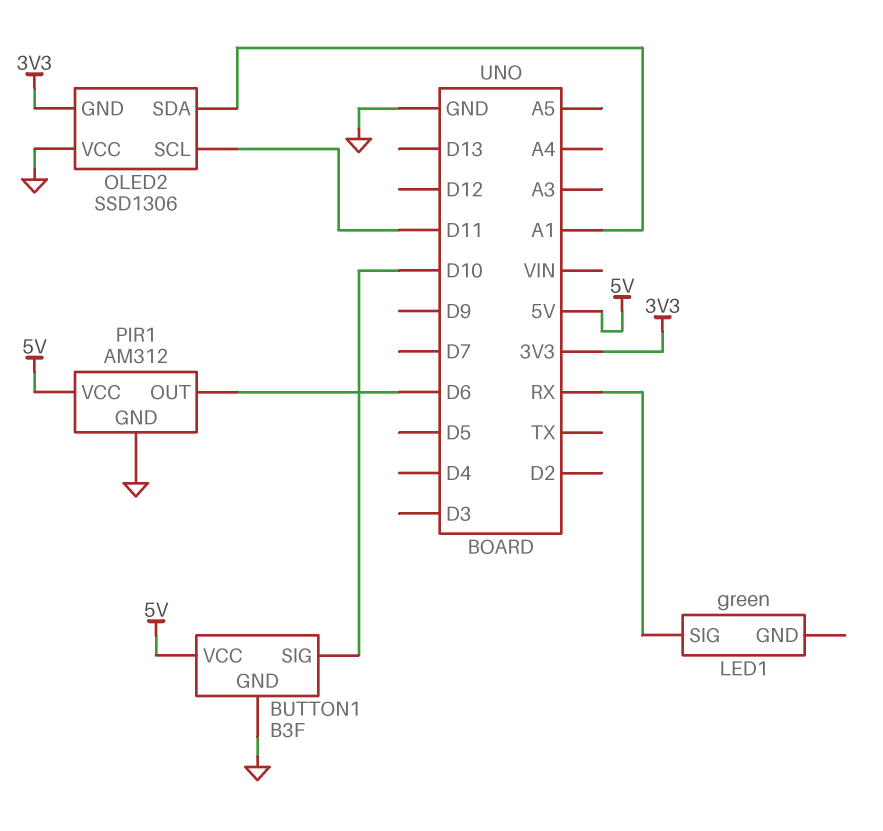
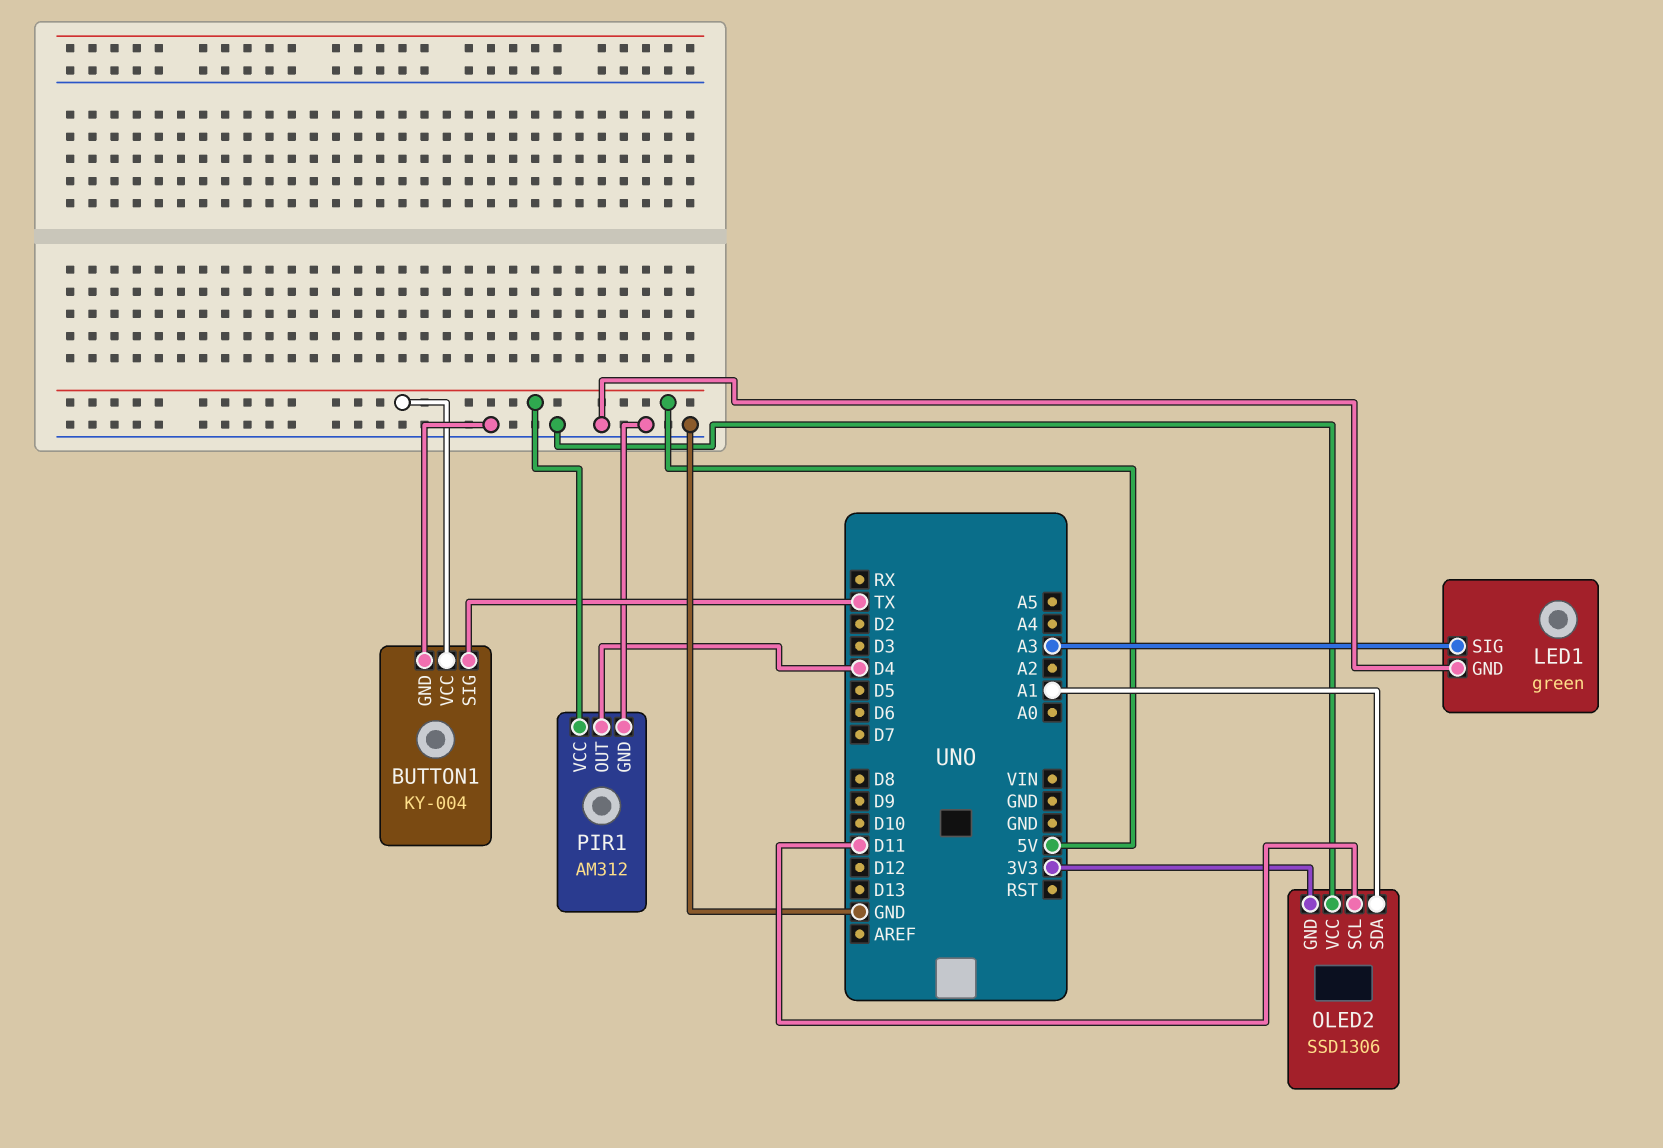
BUTTON1: B3F -> KY-004
BUTTON1 pin SIG: D10 -> TX
LED1 pin GND: none -> GND
LED1 pin SIG: RX -> A3
PIR1 pin OUT: D6 -> D4

